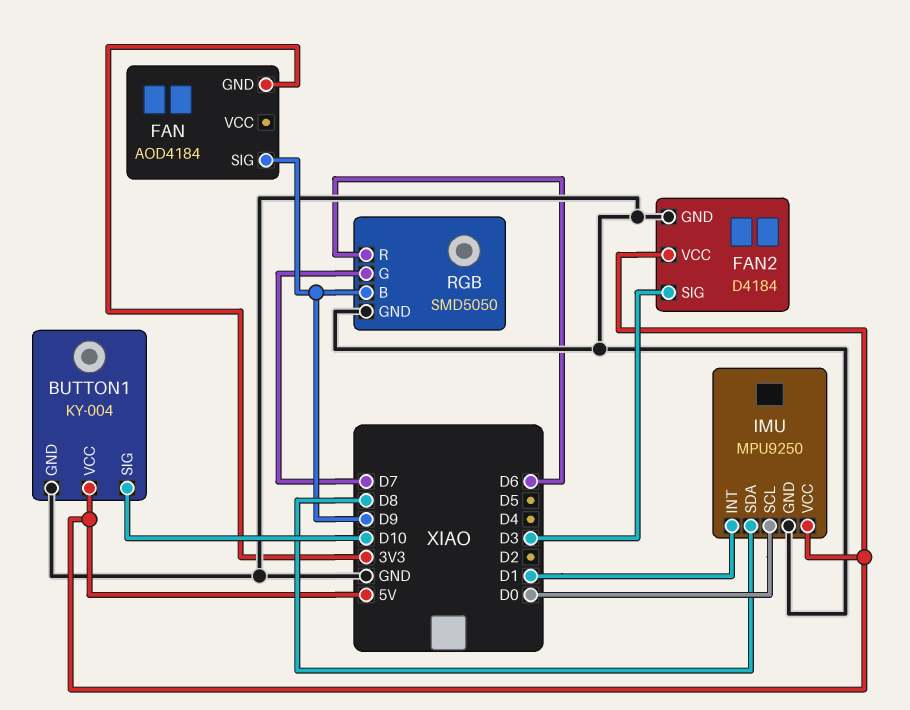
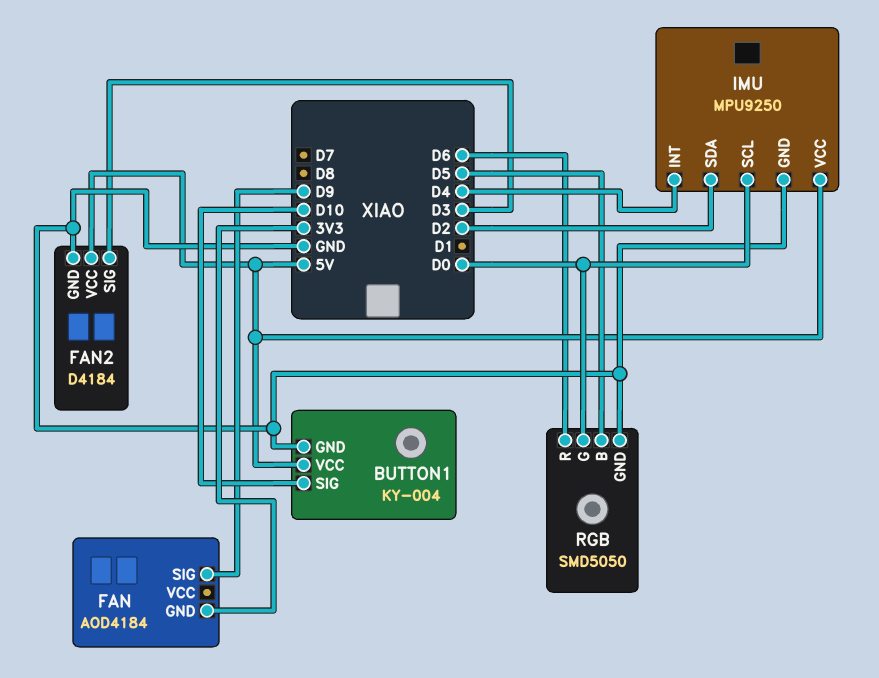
IMU pin INT: D1 -> D4
IMU pin SDA: D8 -> D2
RGB pin B: D9 -> D5
RGB pin G: D7 -> D0

